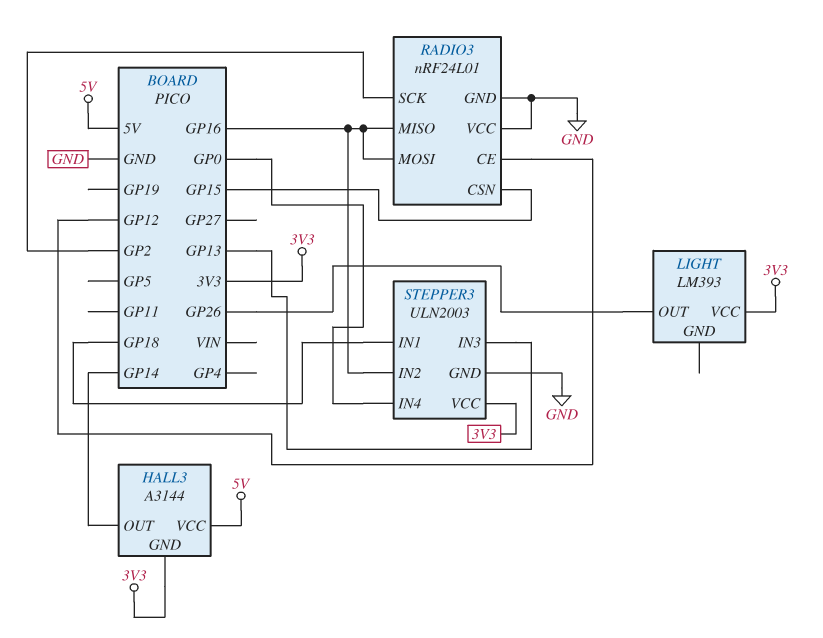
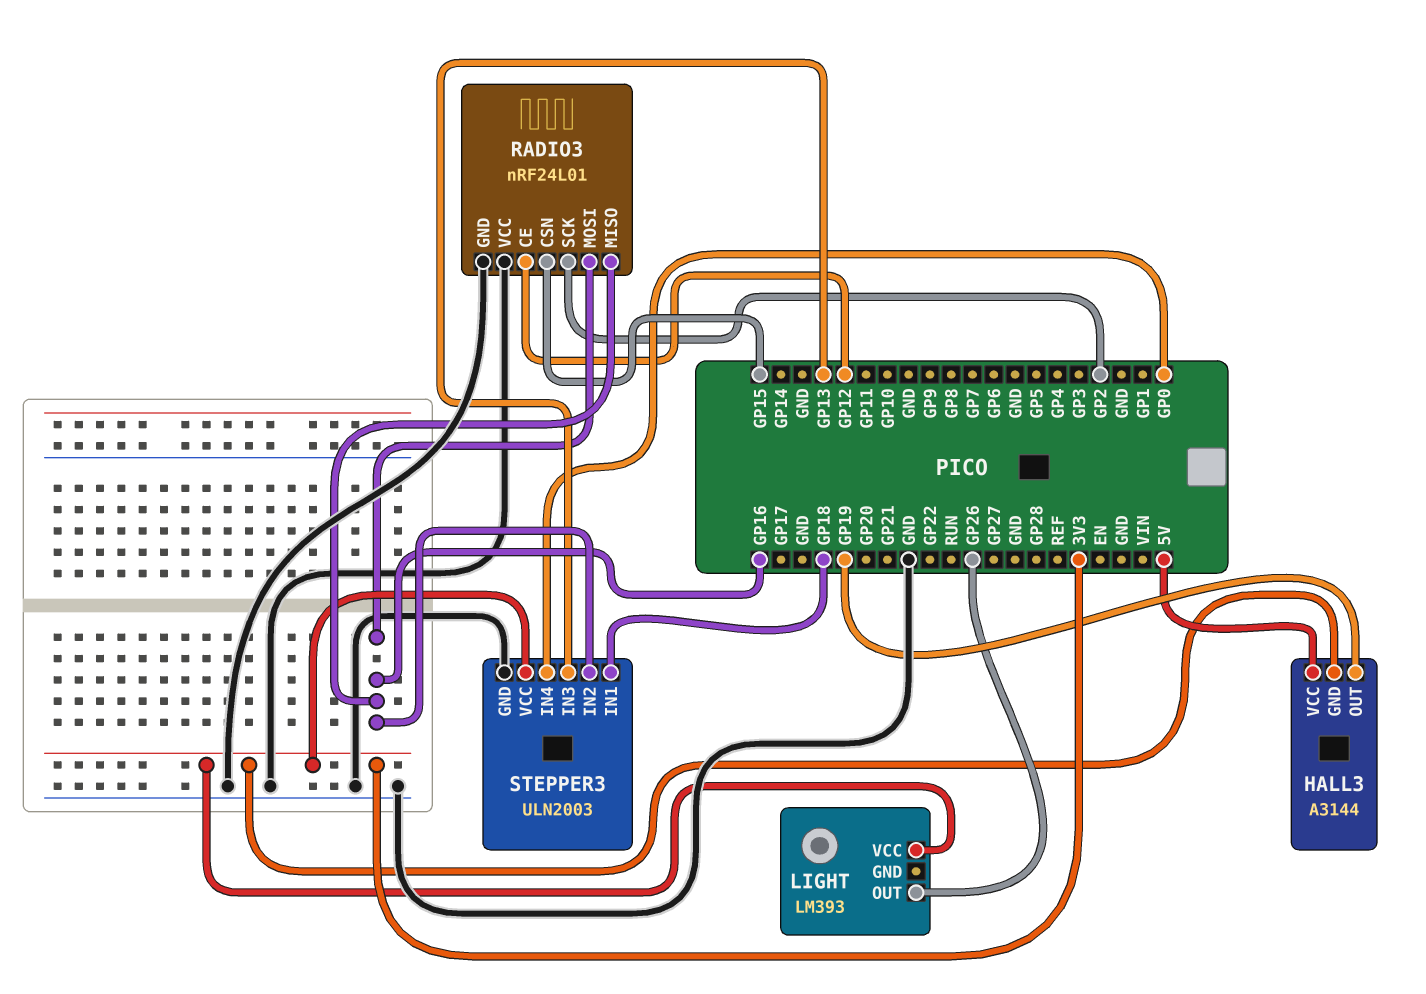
HALL3 pin OUT: GP14 -> GP19

